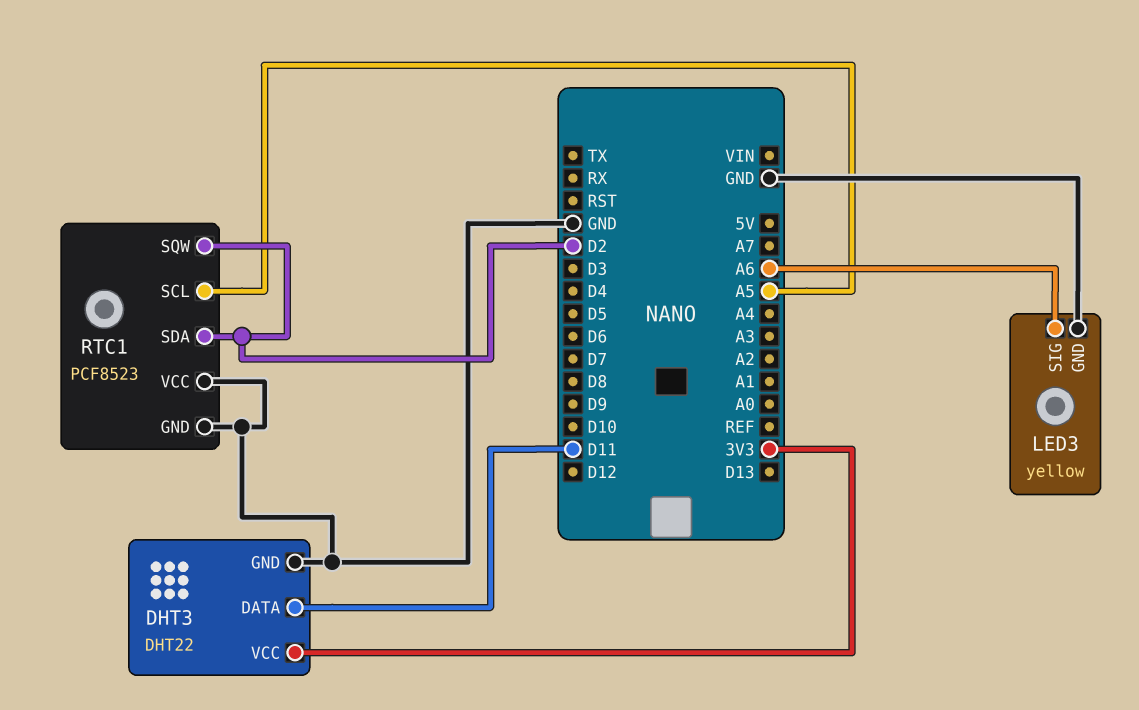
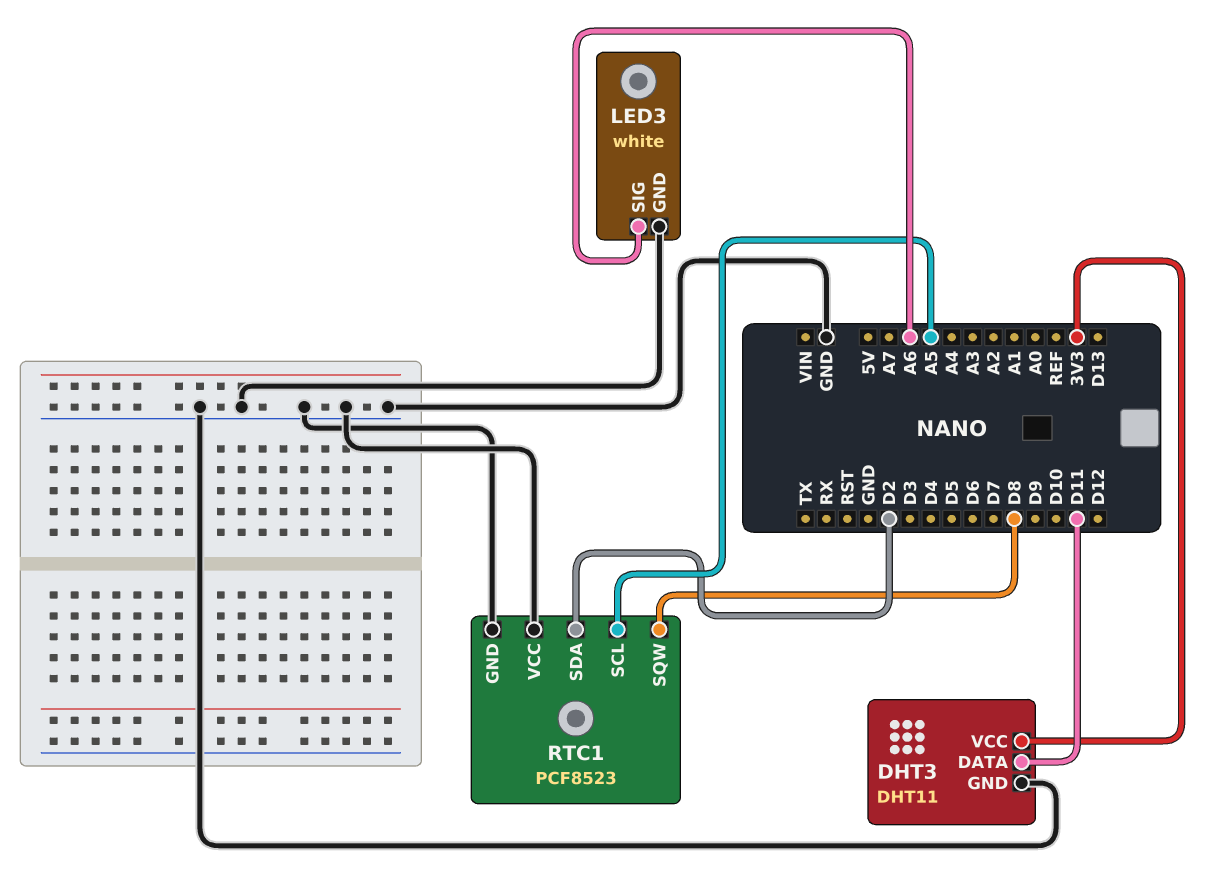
DHT3: DHT22 -> DHT11
LED3: yellow -> white
RTC1 pin SQW: D2 -> D8

